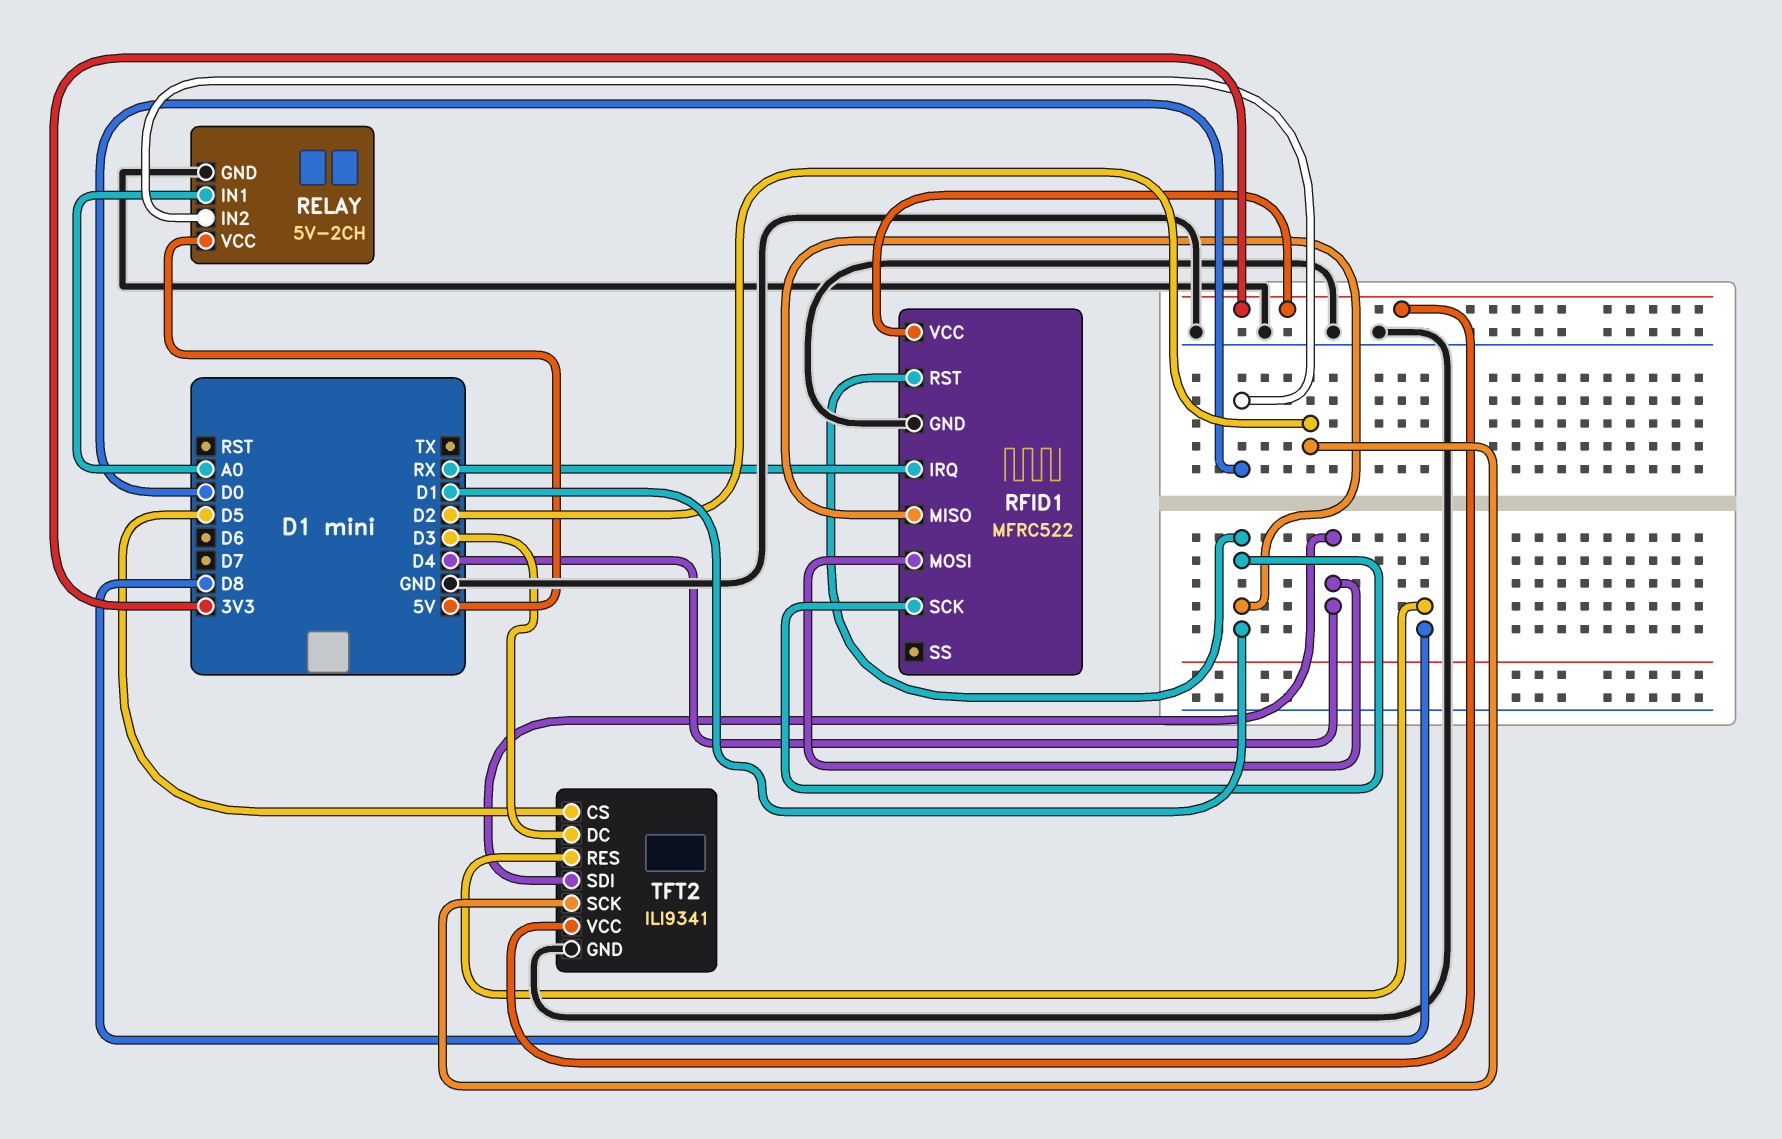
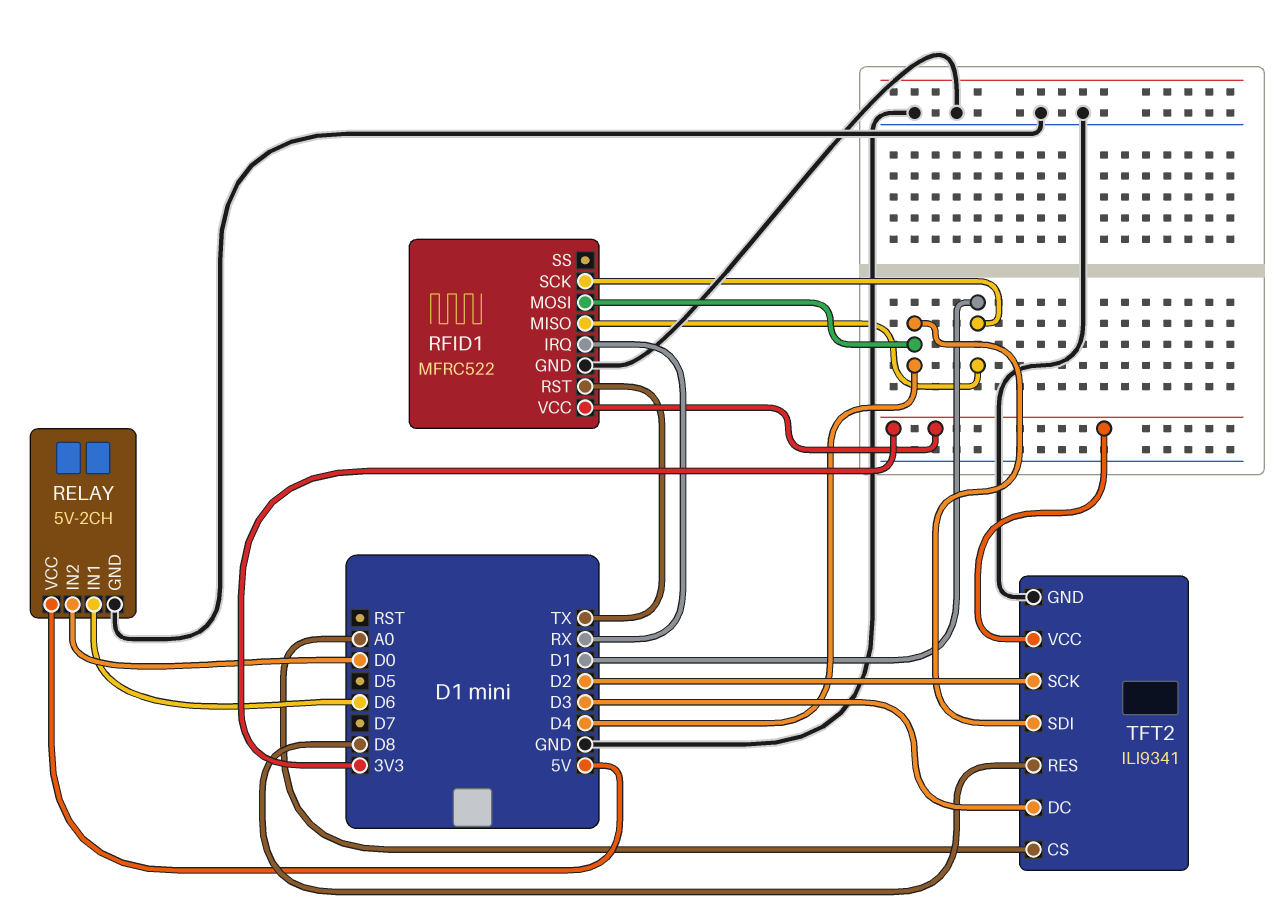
RELAY pin IN1: A0 -> D6
RFID1 pin RST: D1 -> TX
TFT2 pin CS: D5 -> A0

